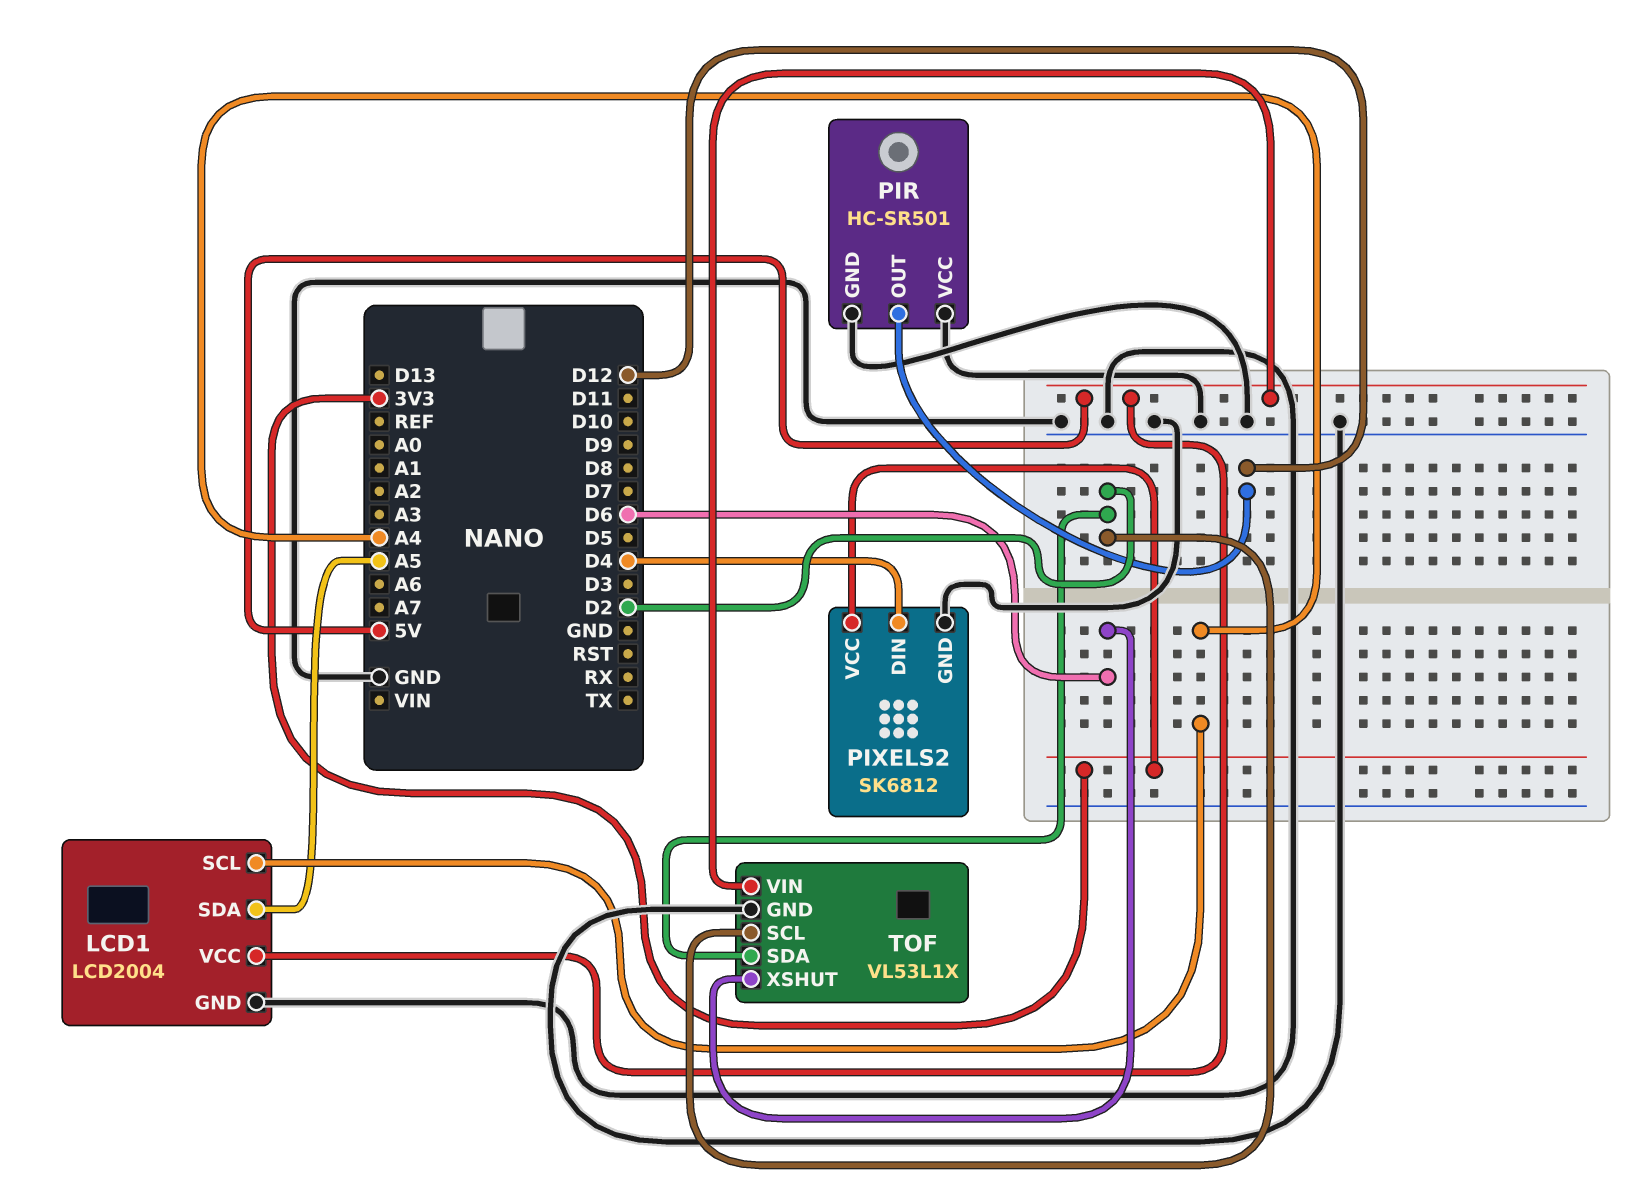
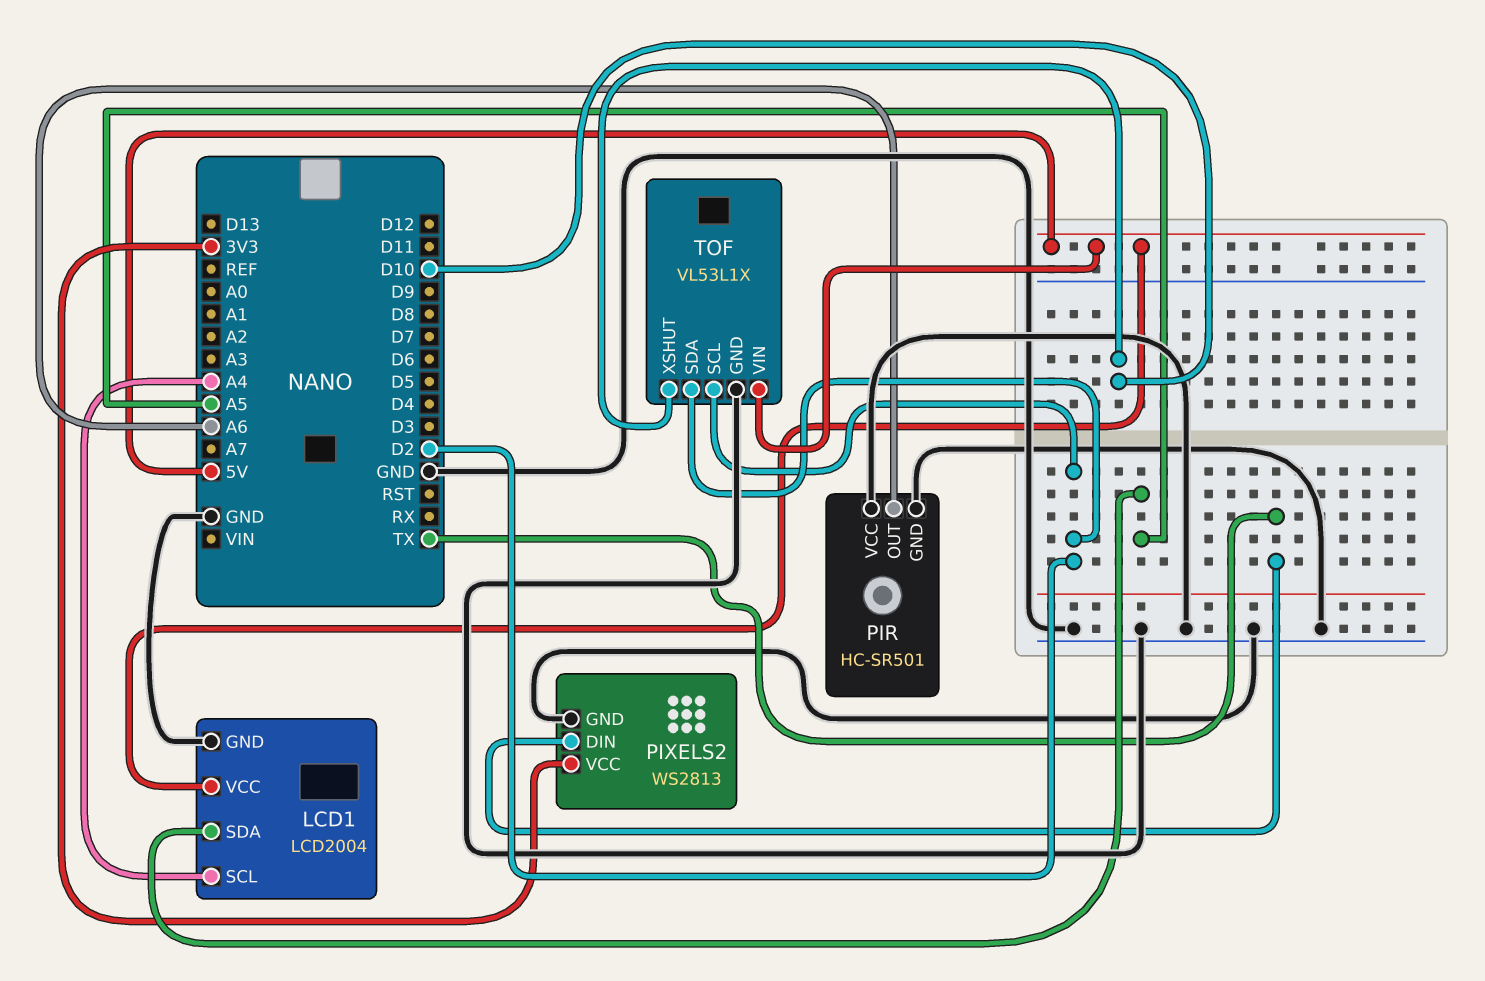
PIR pin OUT: D12 -> A6
PIXELS2: SK6812 -> WS2813
PIXELS2 pin DIN: D4 -> TX
TOF pin XSHUT: D6 -> D10

